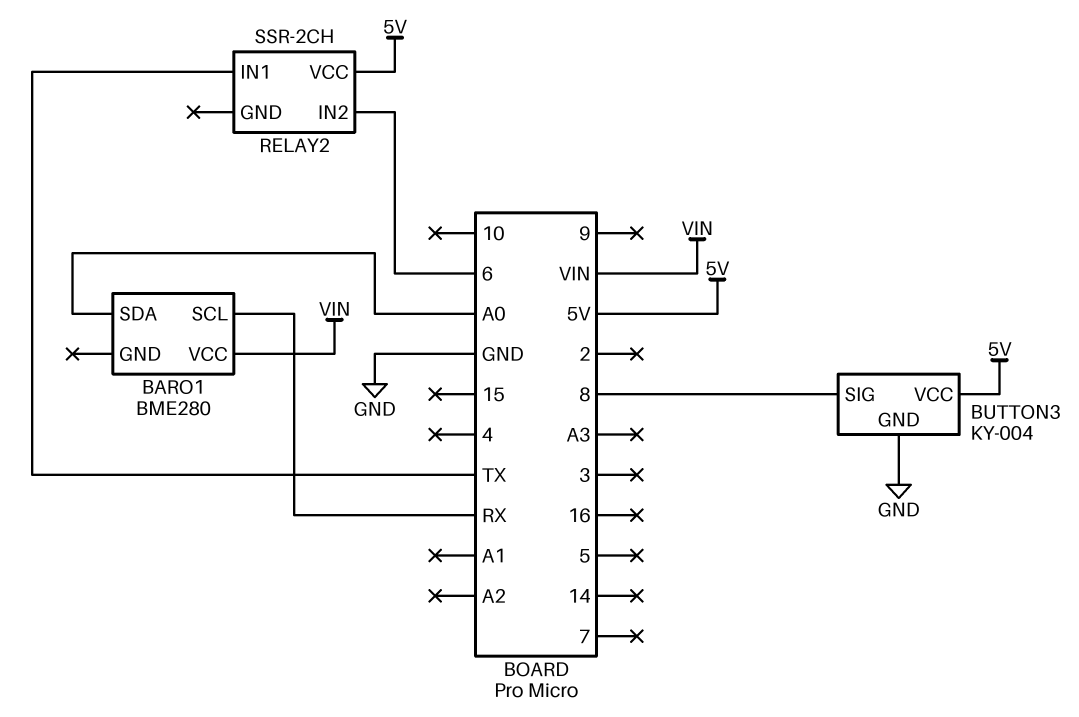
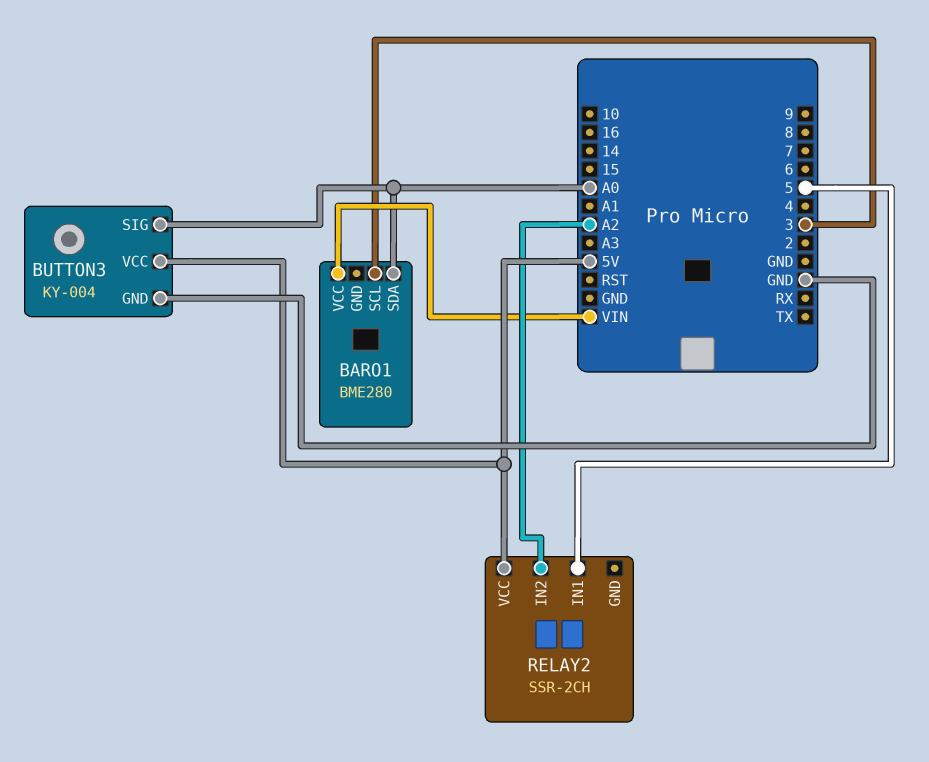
BARO1 pin SCL: RX -> 3
BUTTON3 pin SIG: 8 -> A0
RELAY2 pin IN1: TX -> 5
RELAY2 pin IN2: 6 -> A2

